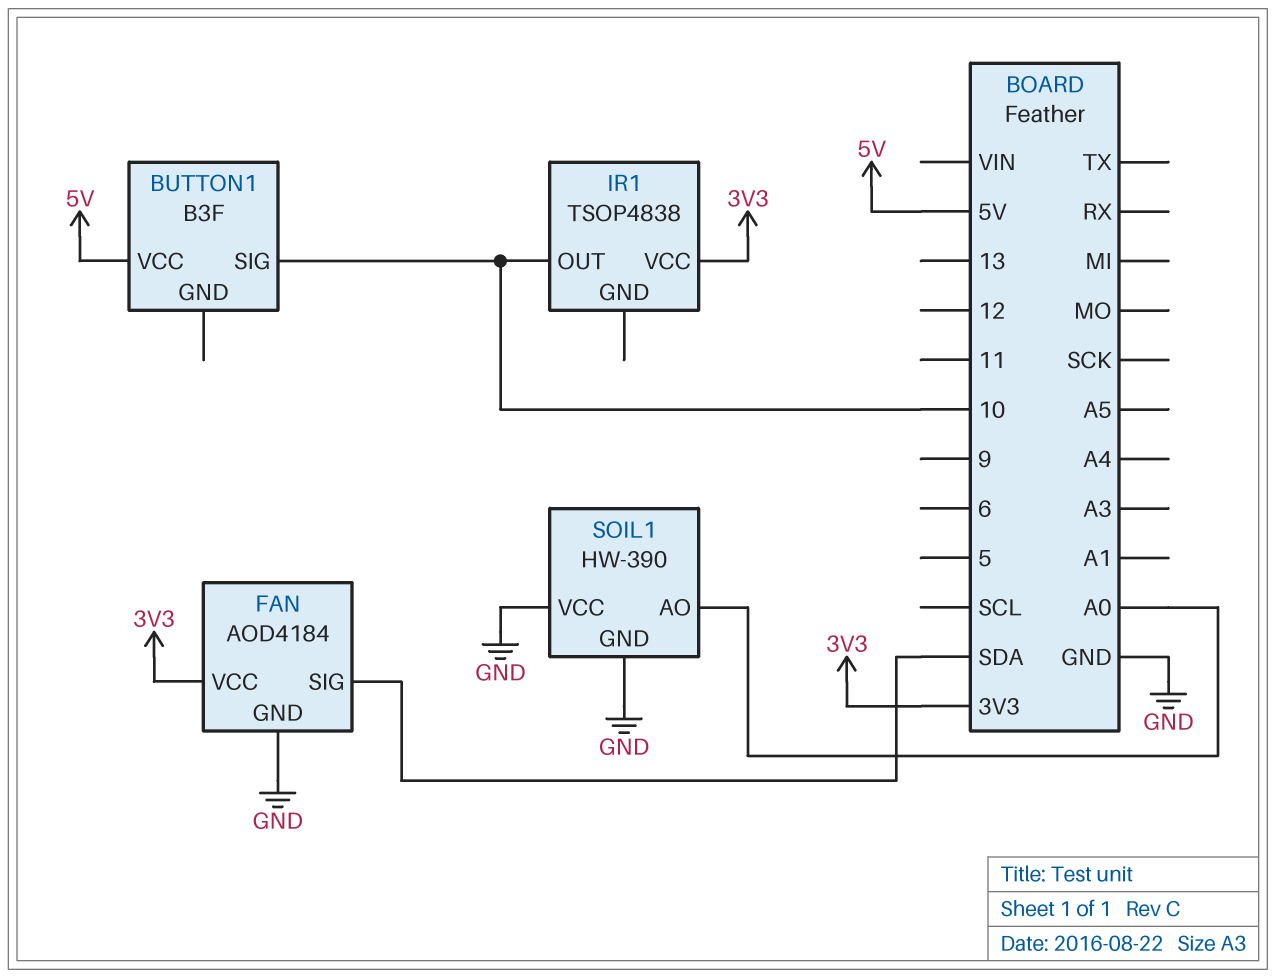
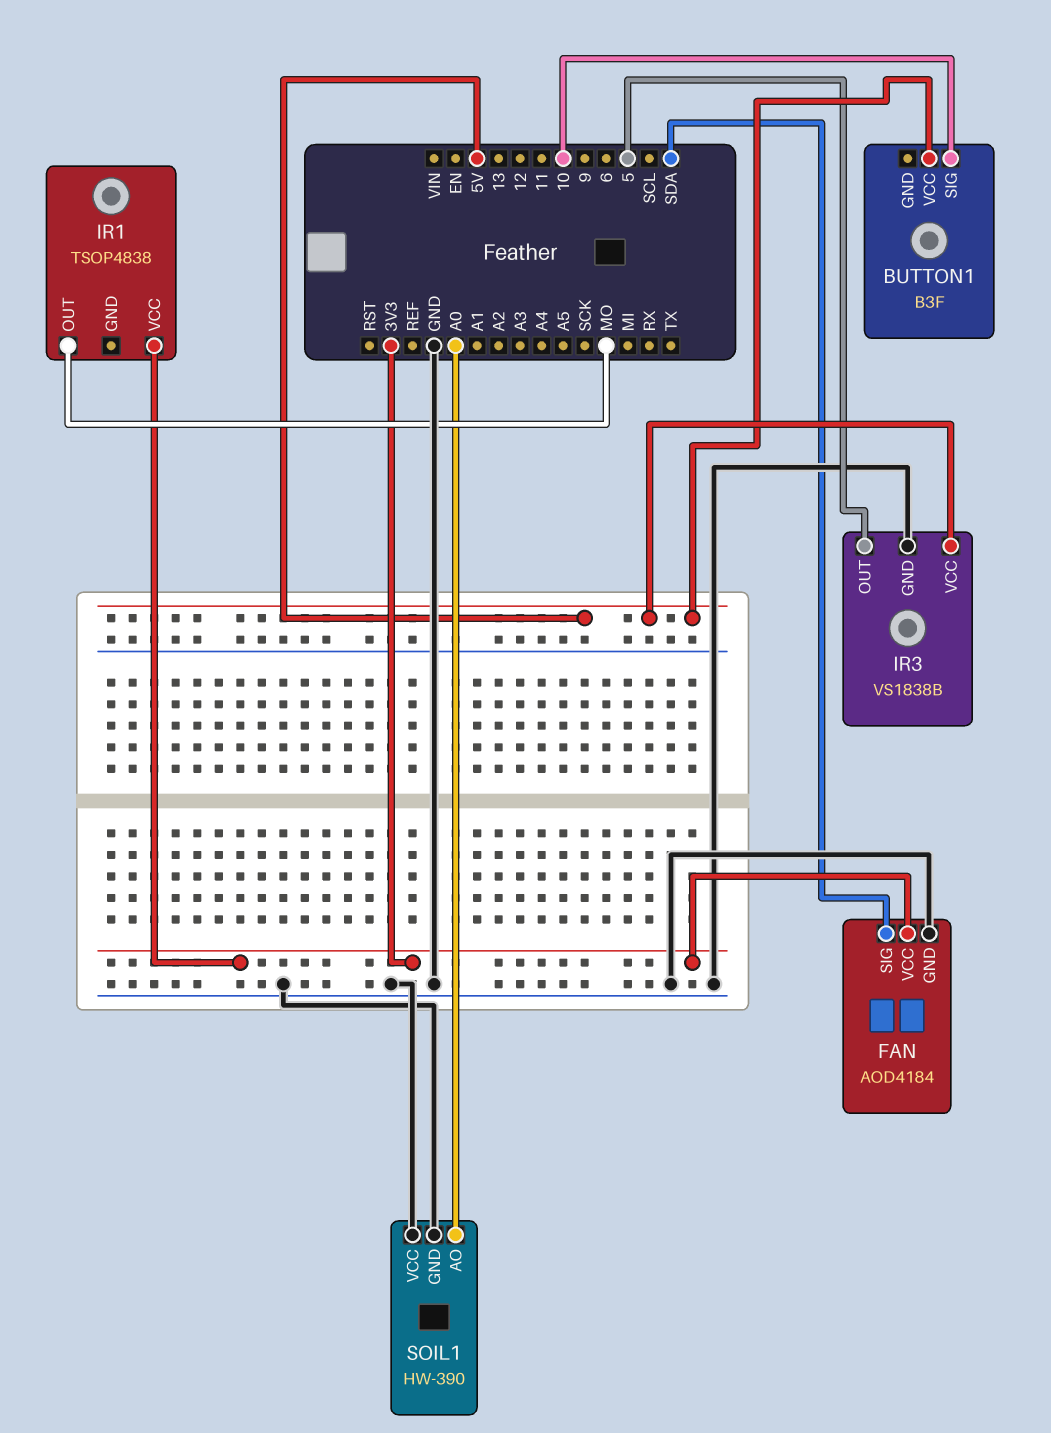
IR1 pin OUT: 10 -> MO
IR3: none -> VS1838B
IR3 pin GND: none -> GND
IR3 pin OUT: none -> 5
IR3 pin VCC: none -> 5V

